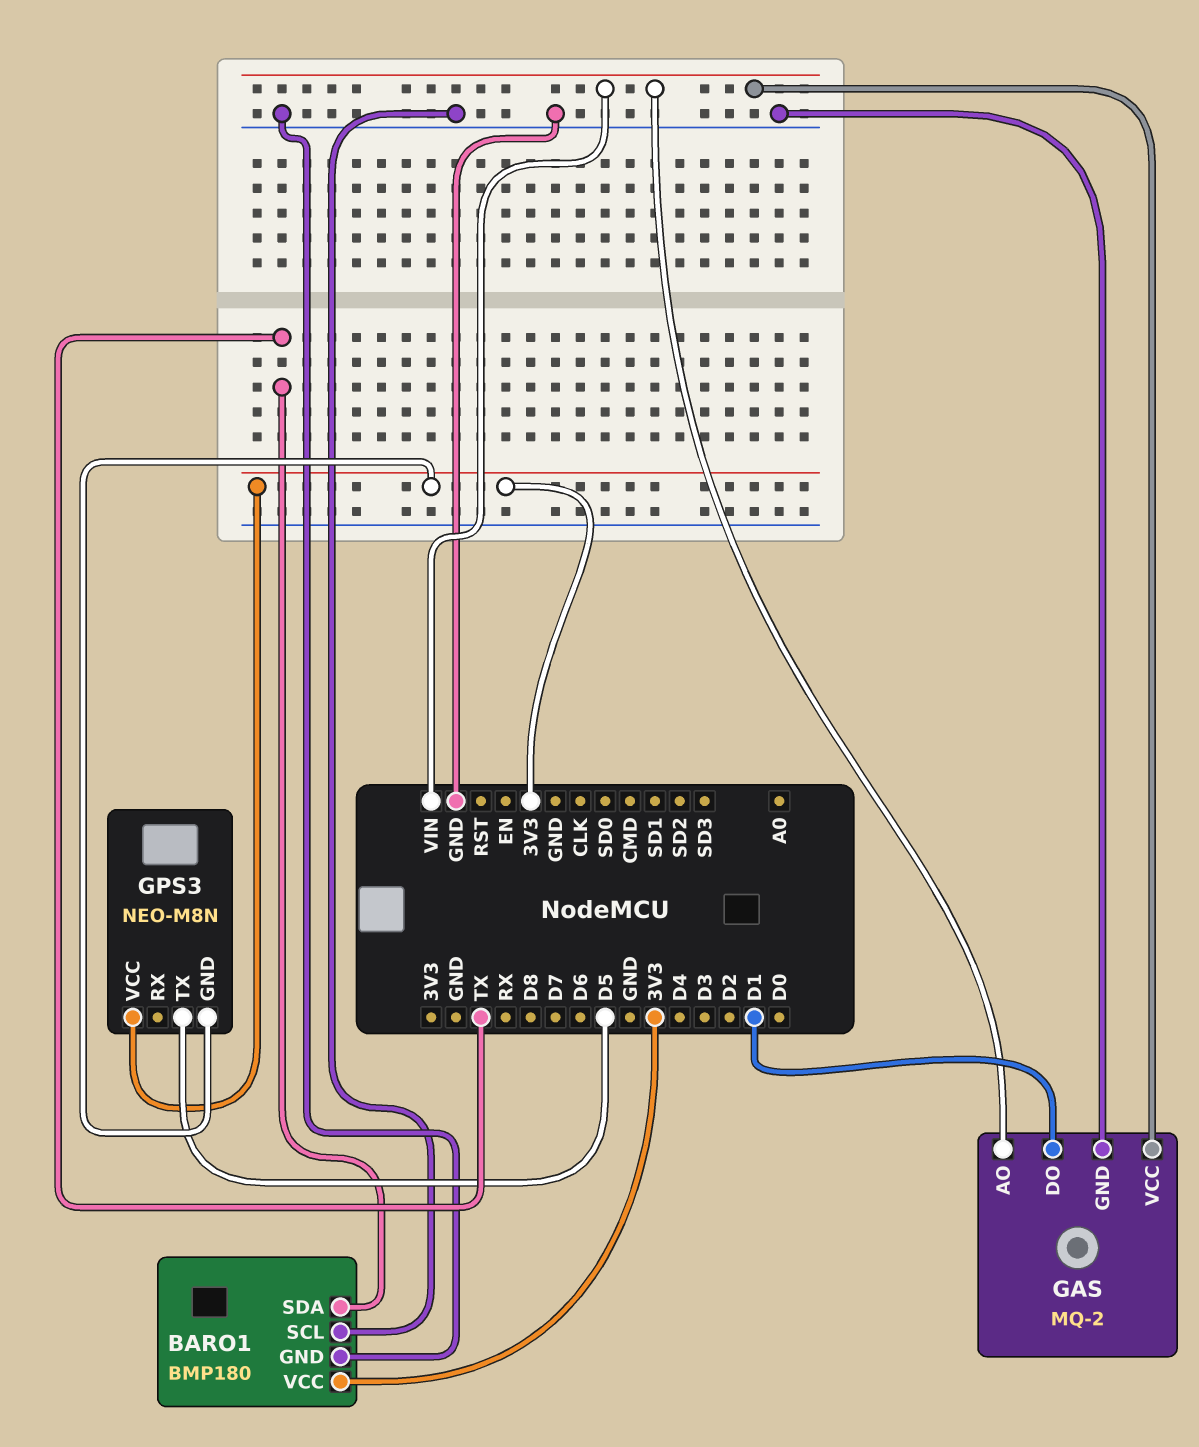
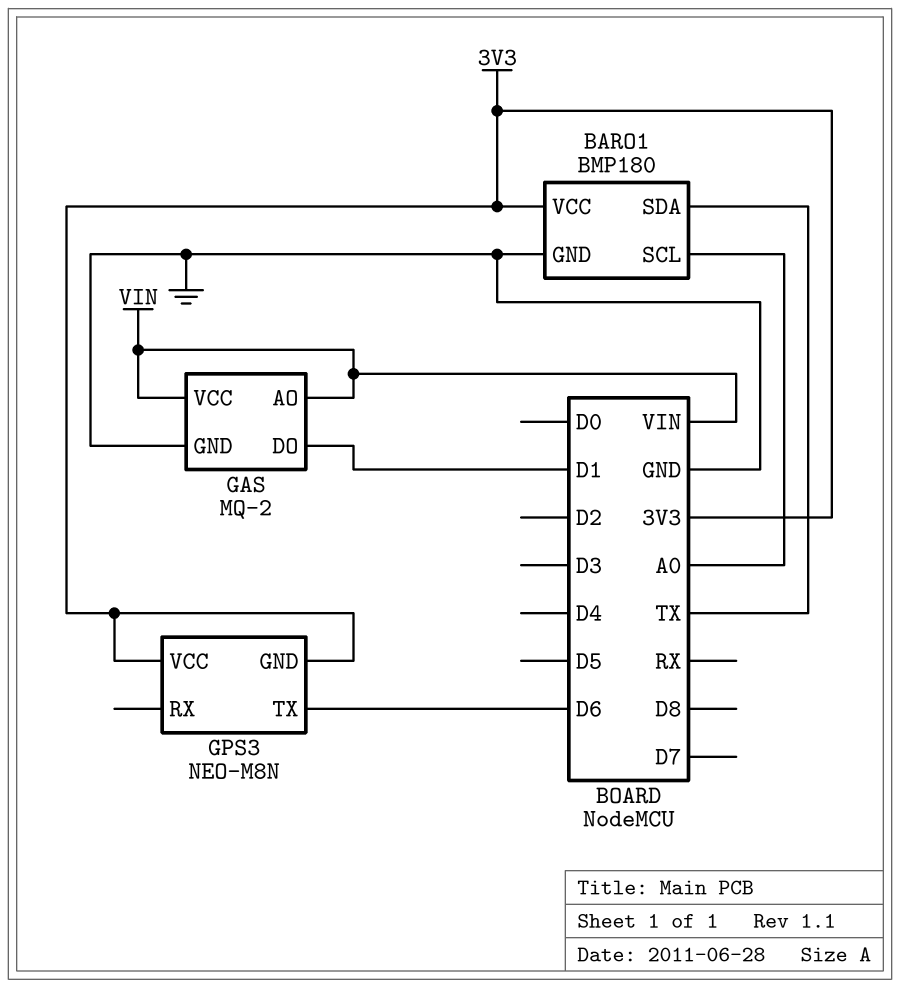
BARO1 pin SCL: GND -> A0
GPS3 pin TX: D5 -> D6

